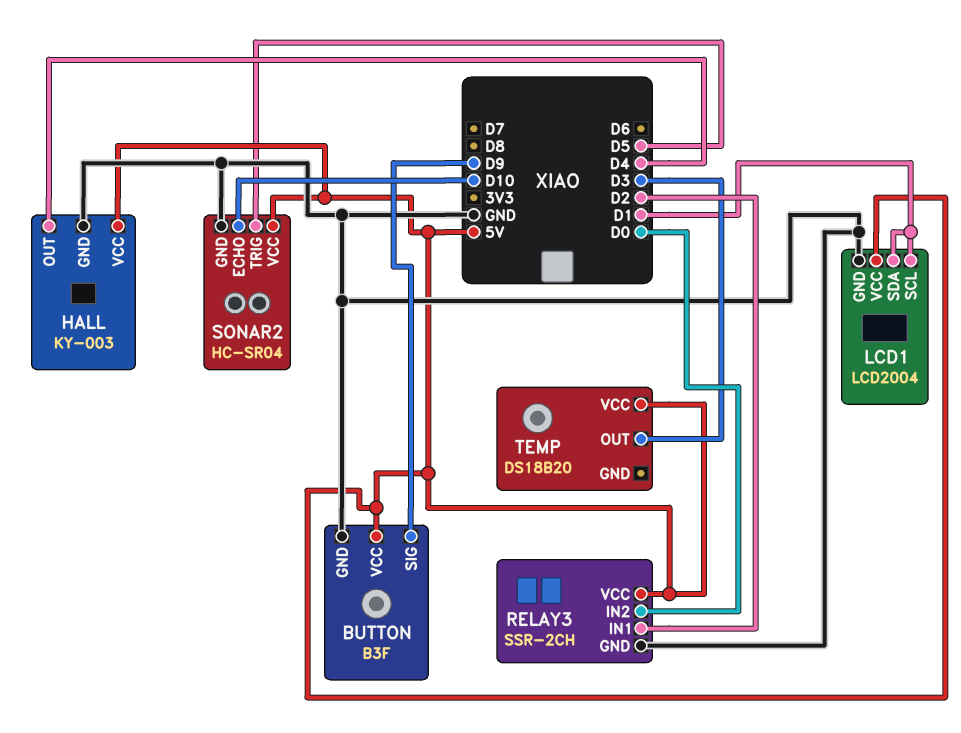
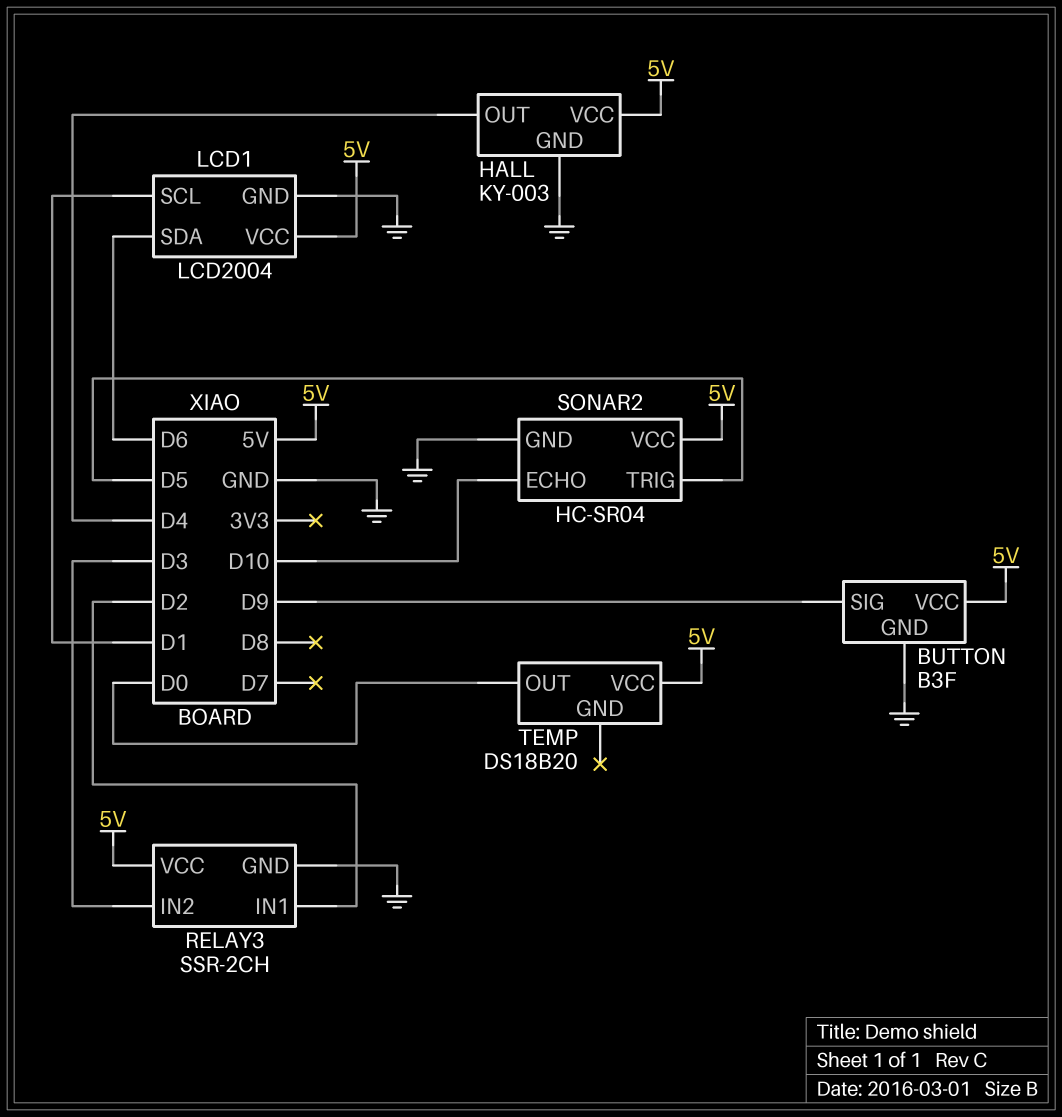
LCD1 pin SDA: D1 -> D6
RELAY3 pin IN2: D0 -> D3
TEMP pin OUT: D3 -> D0

